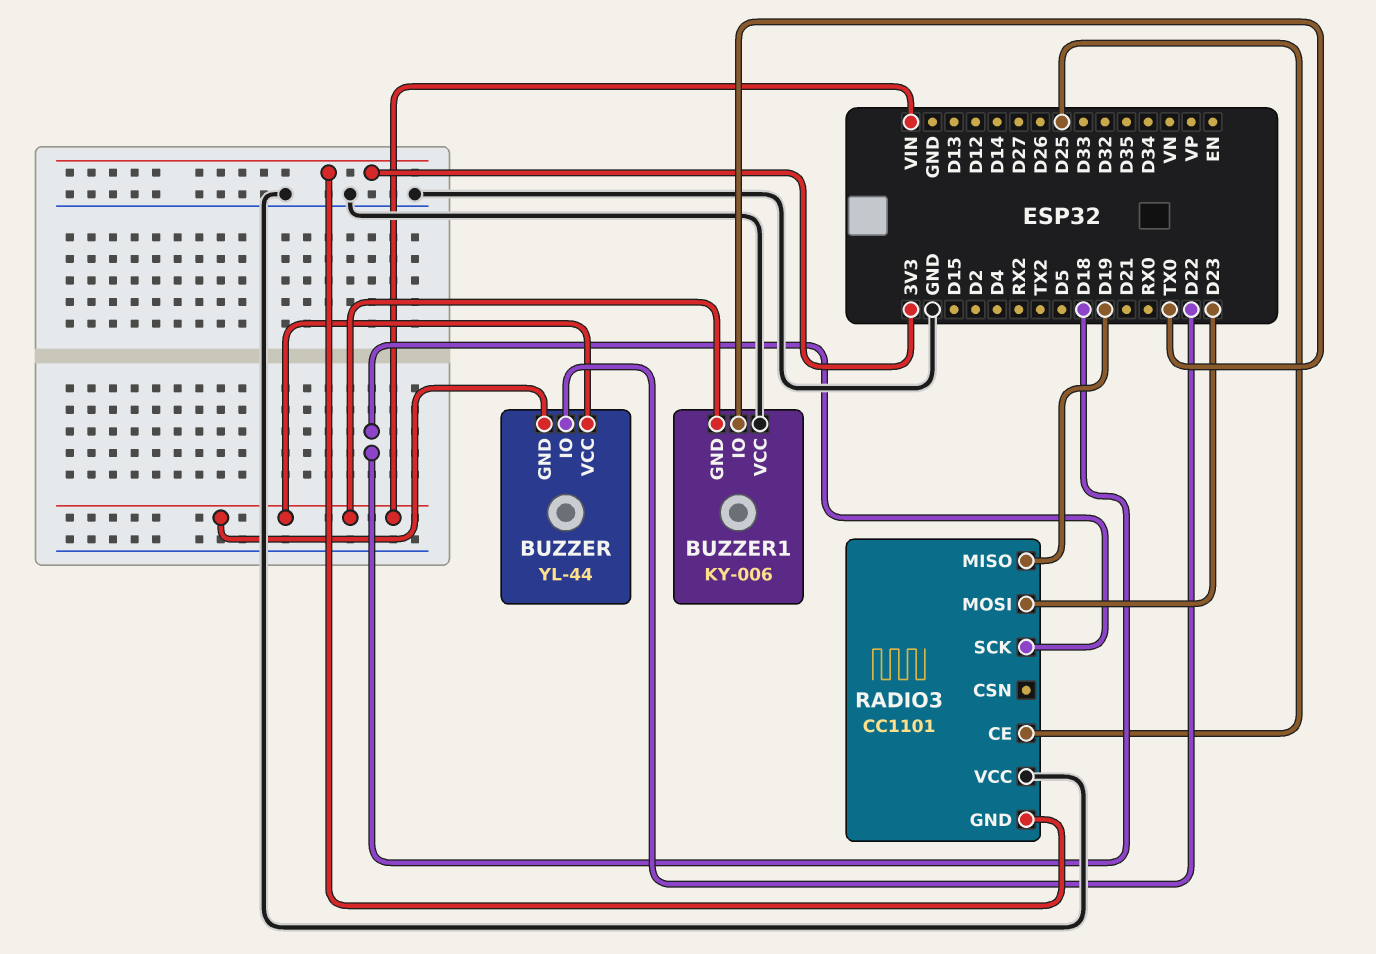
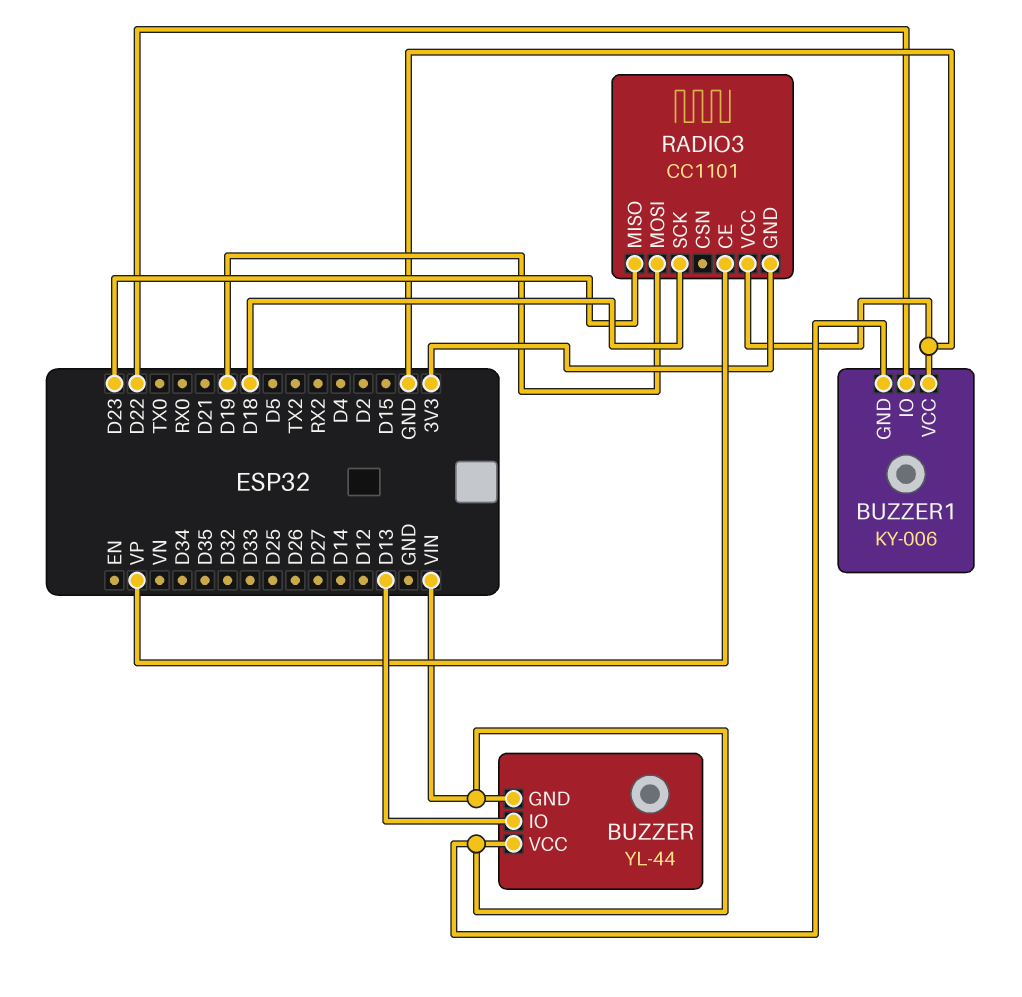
BUZZER pin IO: D22 -> D13
BUZZER1 pin IO: TX0 -> D22
RADIO3 pin CE: D25 -> VP
RADIO3 pin MISO: D19 -> D23
RADIO3 pin MOSI: D23 -> D19

